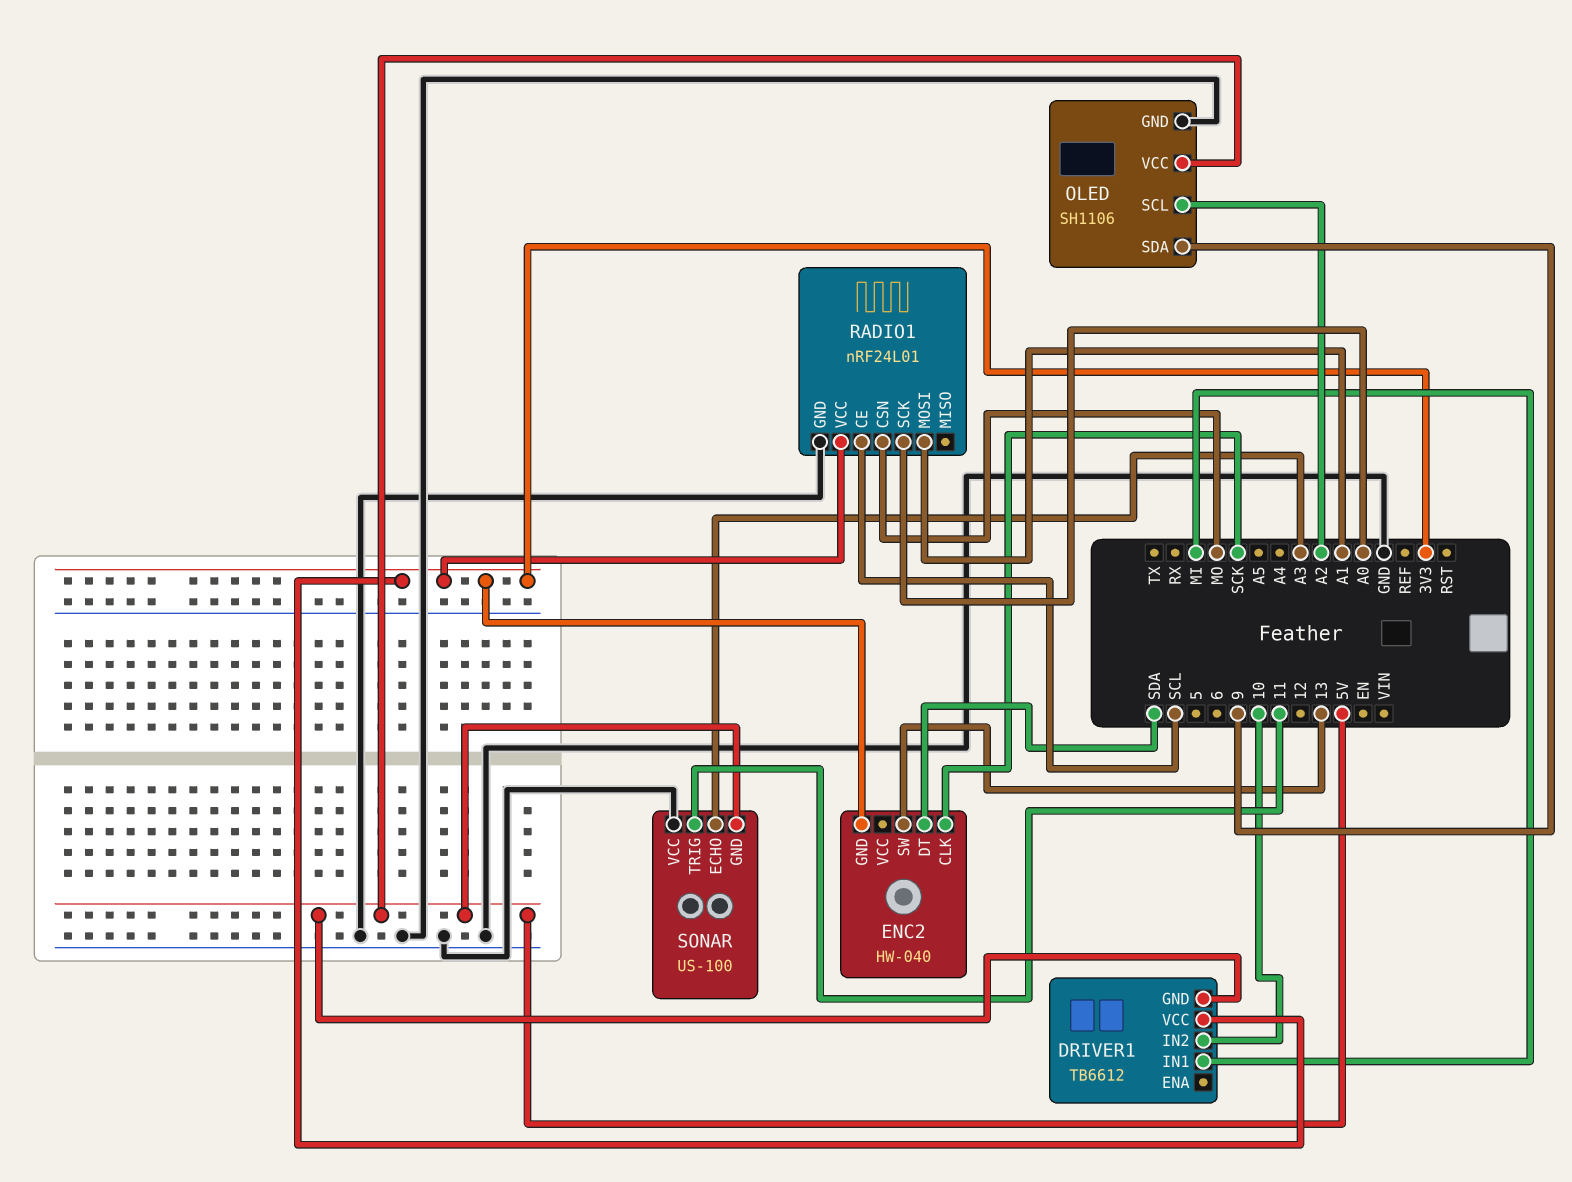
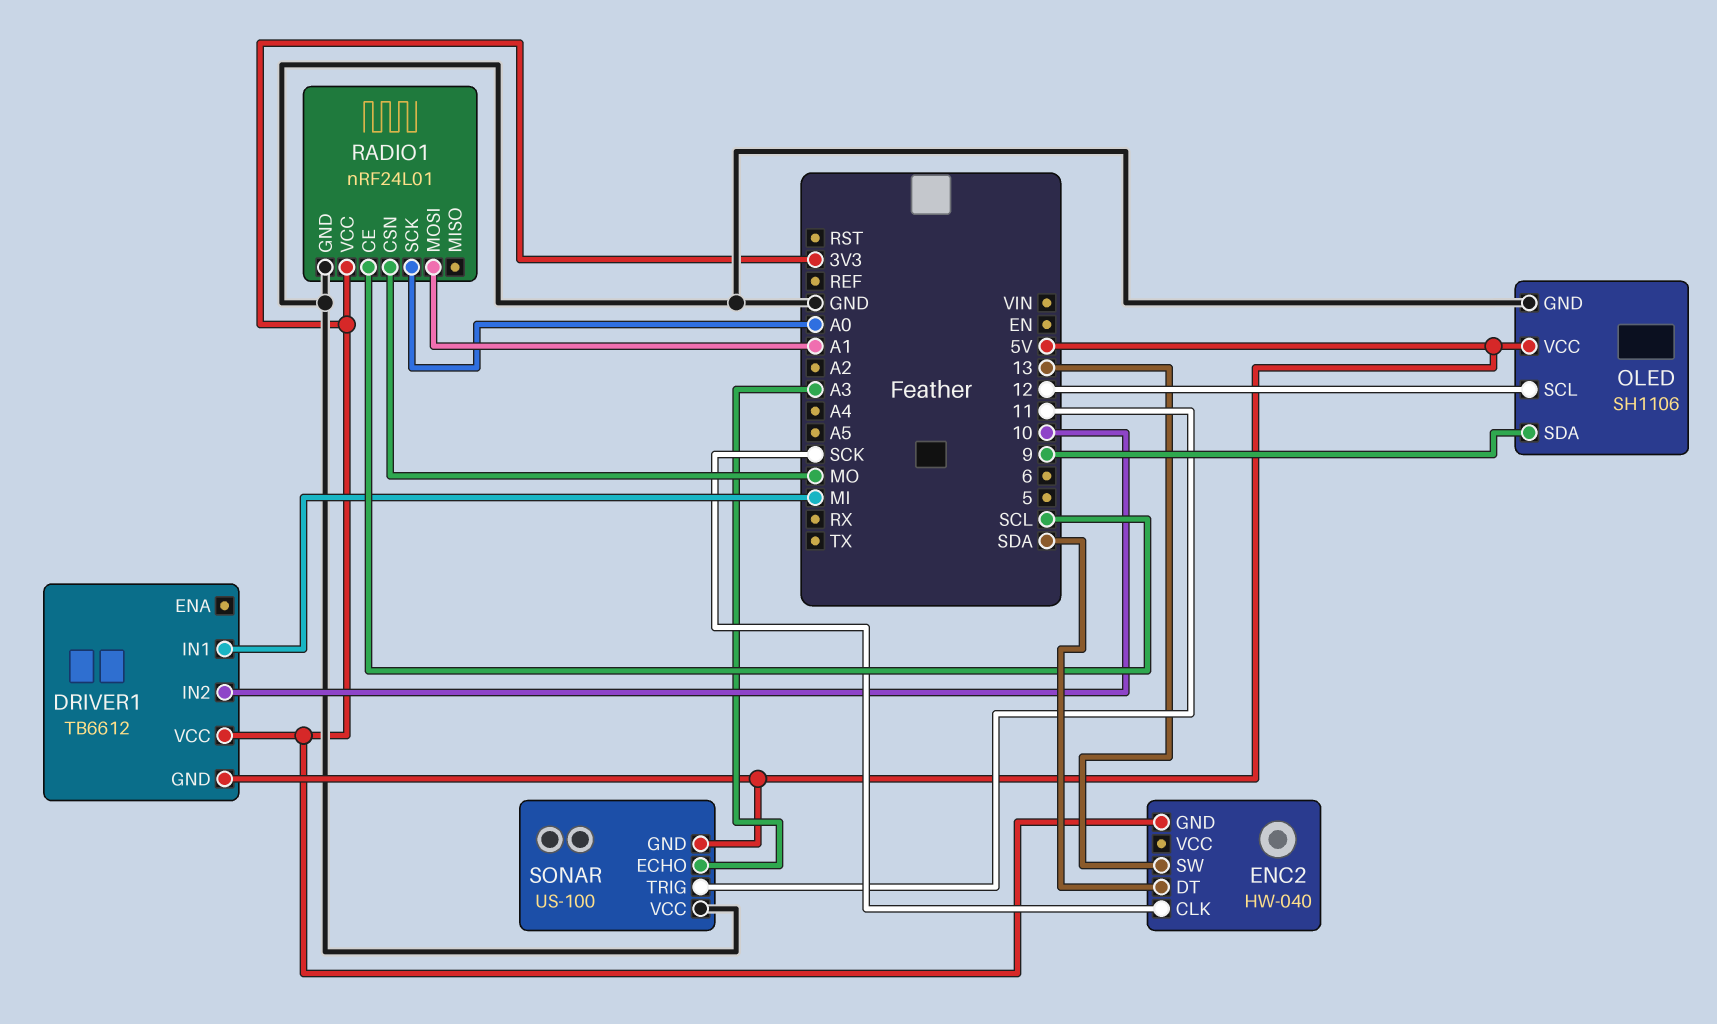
OLED pin SCL: A2 -> 12

